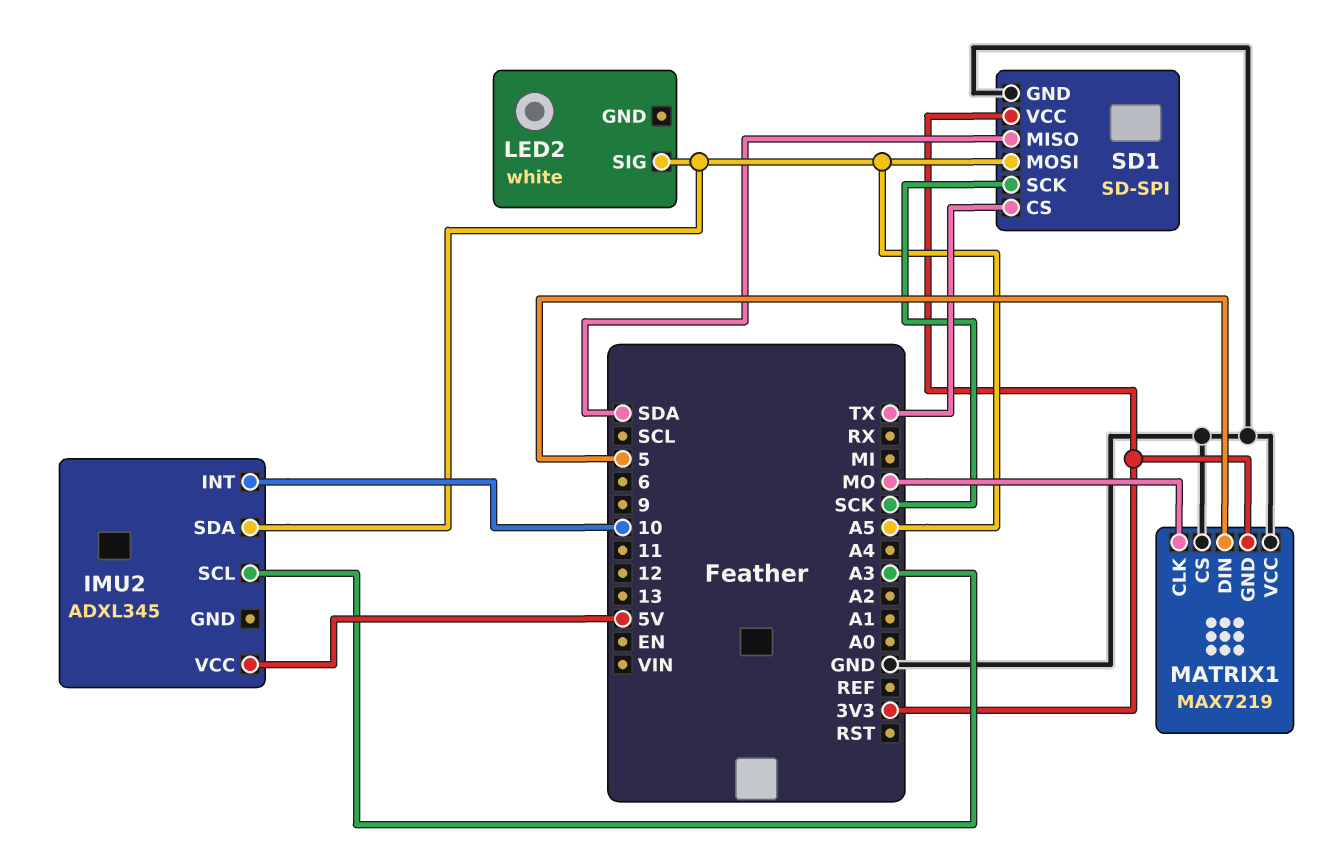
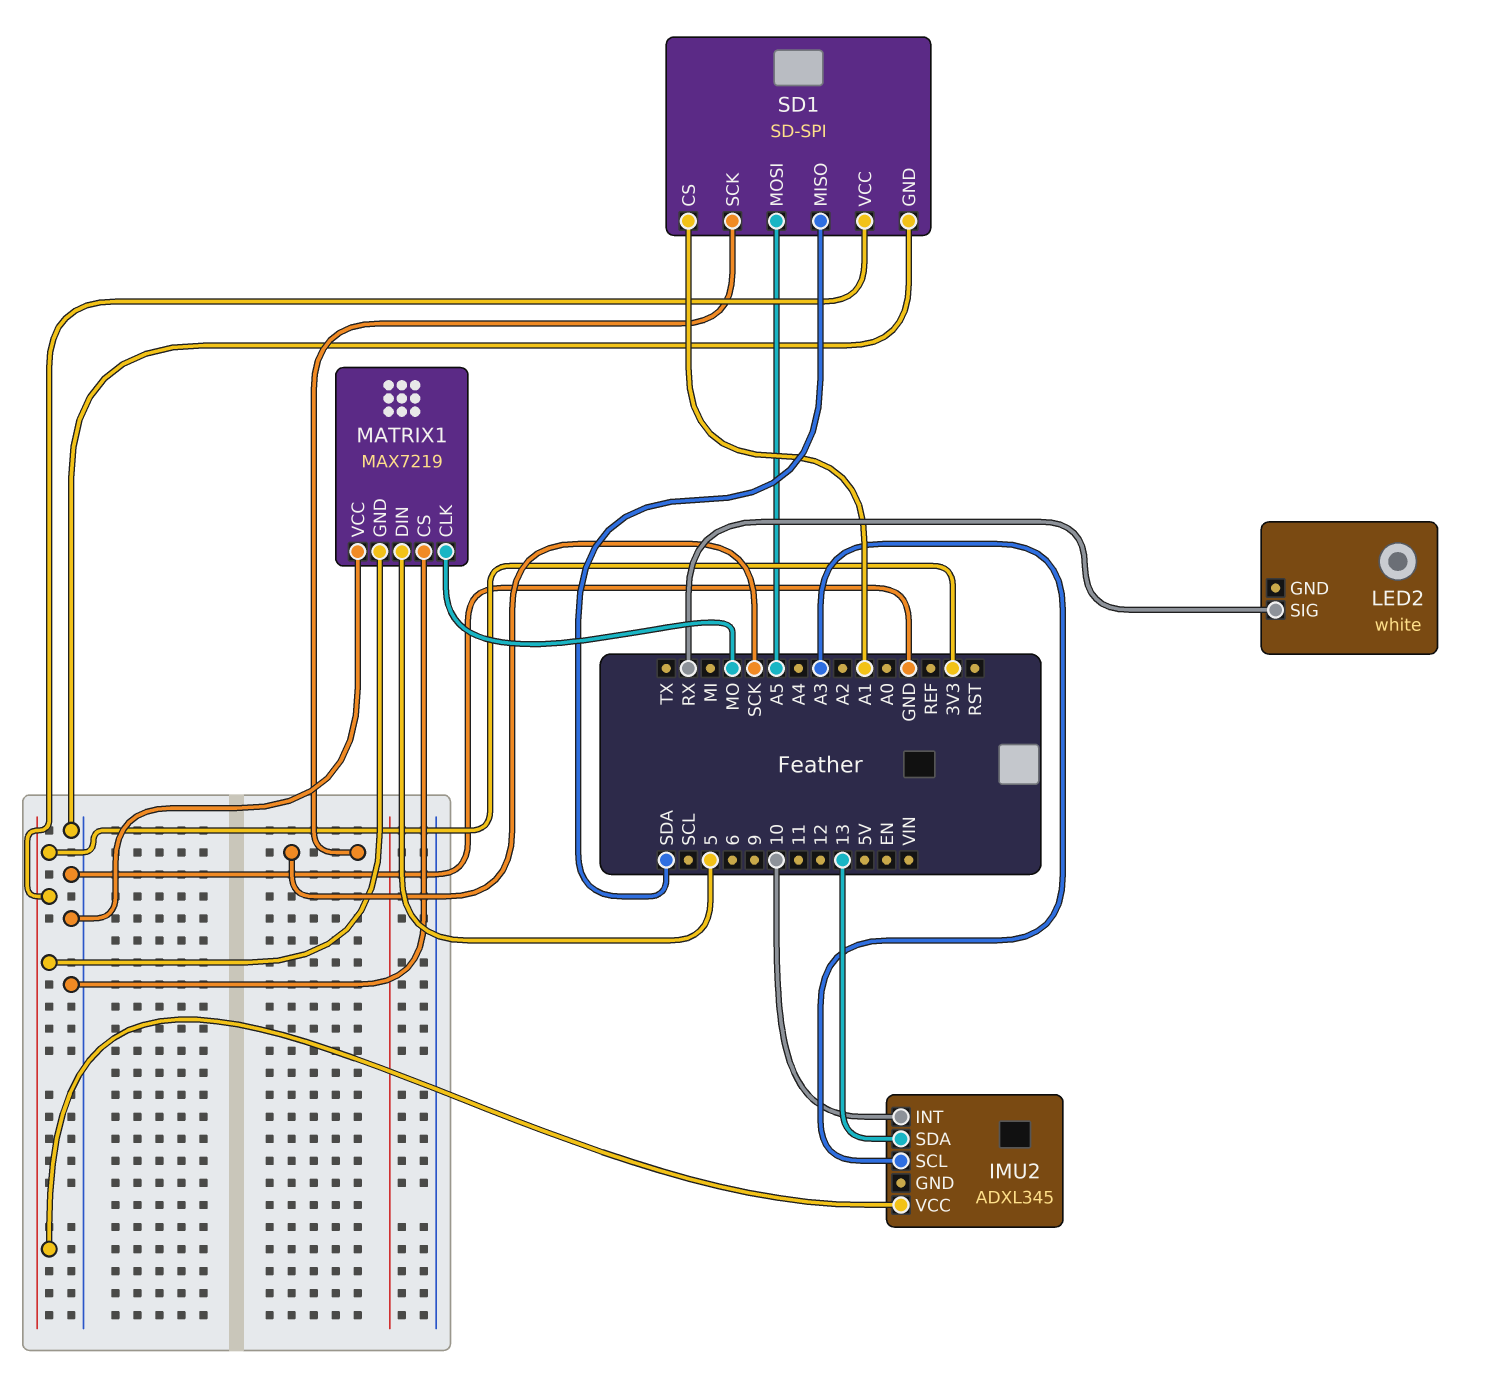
IMU2 pin SDA: A5 -> 13
IMU2 pin VCC: 5V -> 3V3
LED2 pin SIG: A5 -> RX
SD1 pin CS: TX -> A1

